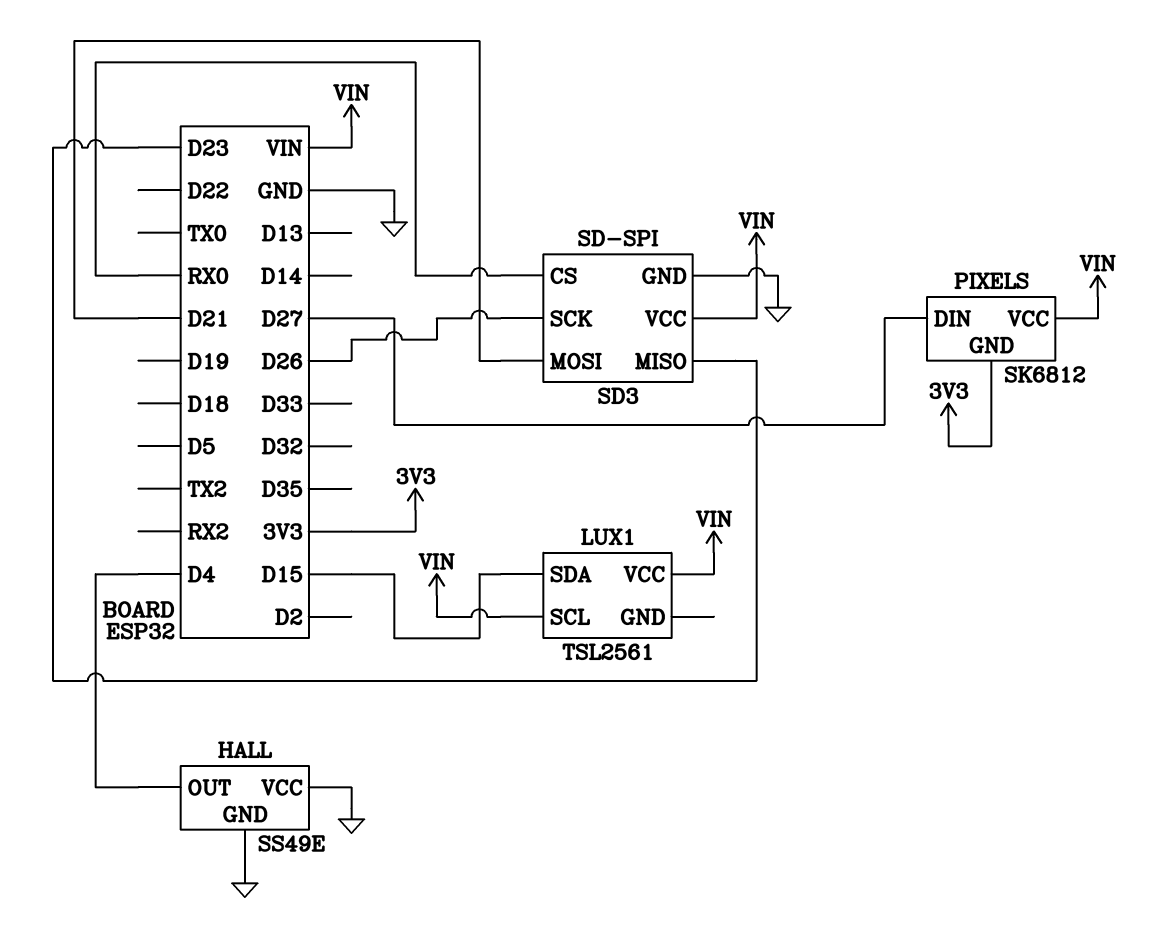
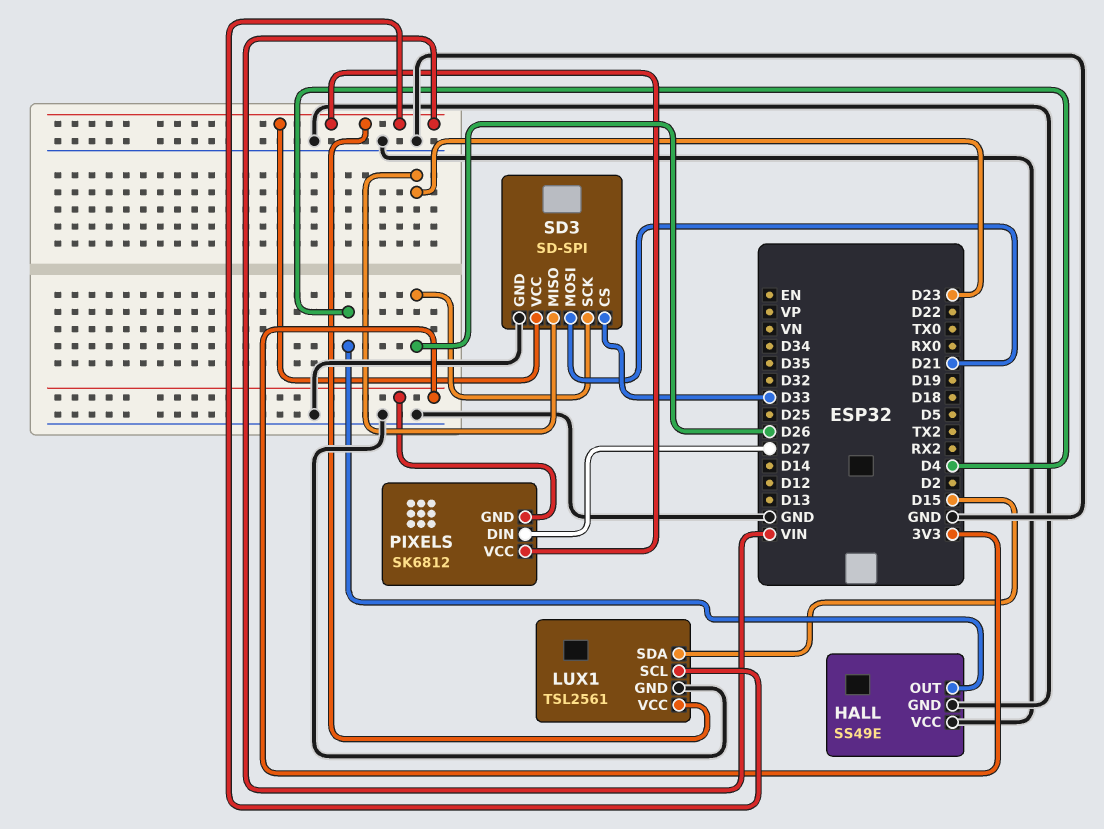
LUX1 pin GND: none -> GND
SD3 pin CS: RX0 -> D33

